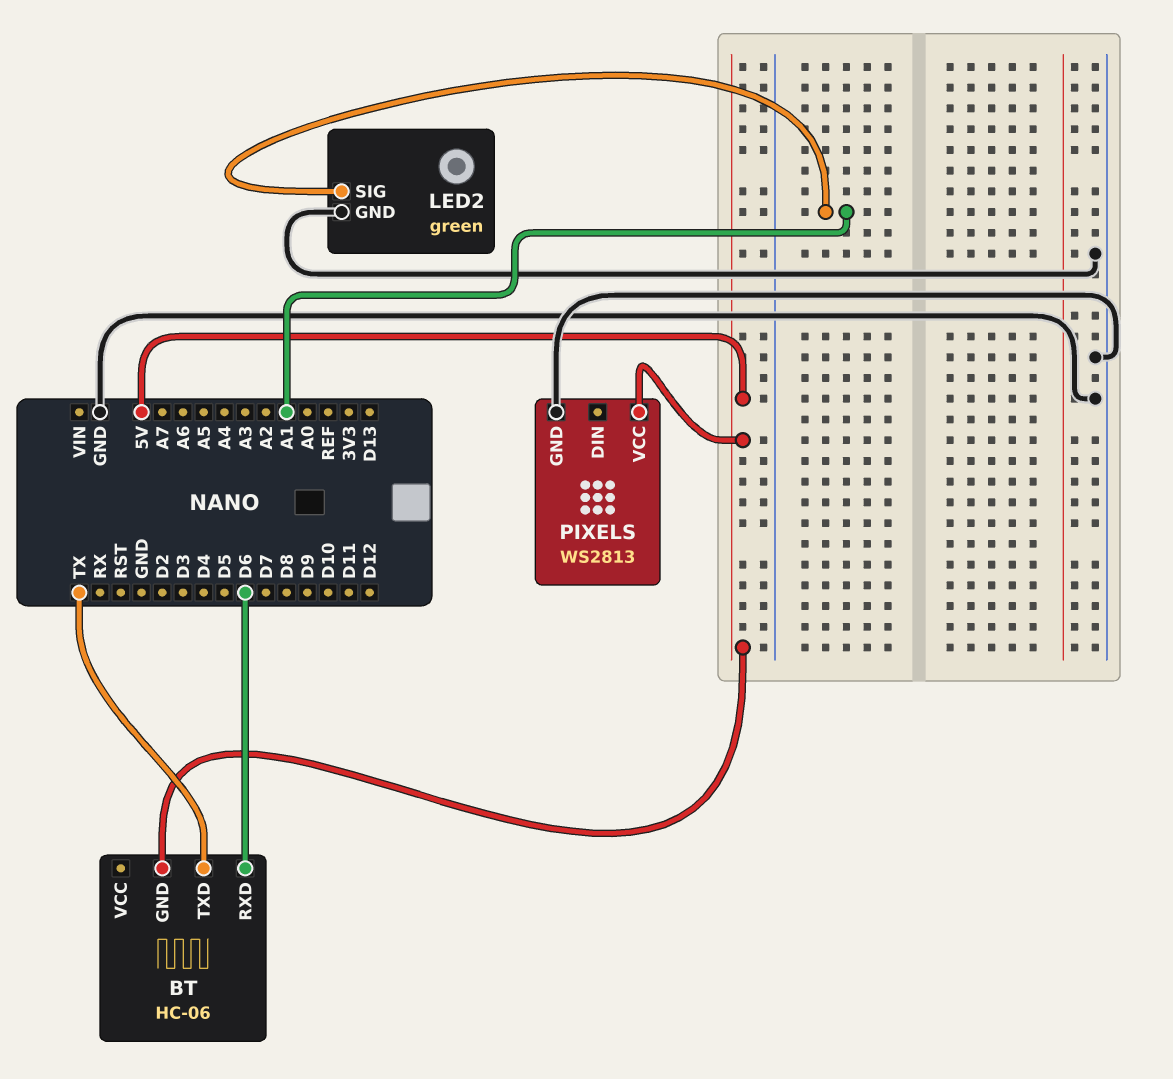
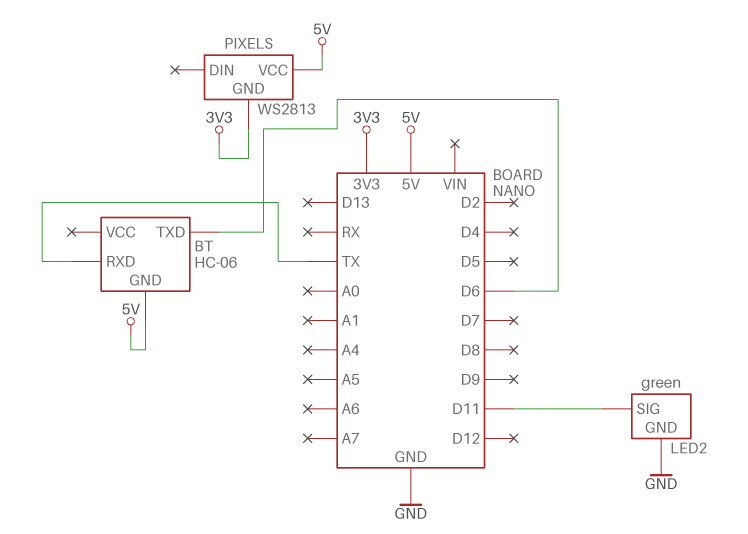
BT pin RXD: D6 -> TX
BT pin TXD: TX -> D6
LED2 pin SIG: A1 -> D11
PIXELS pin GND: GND -> 3V3

